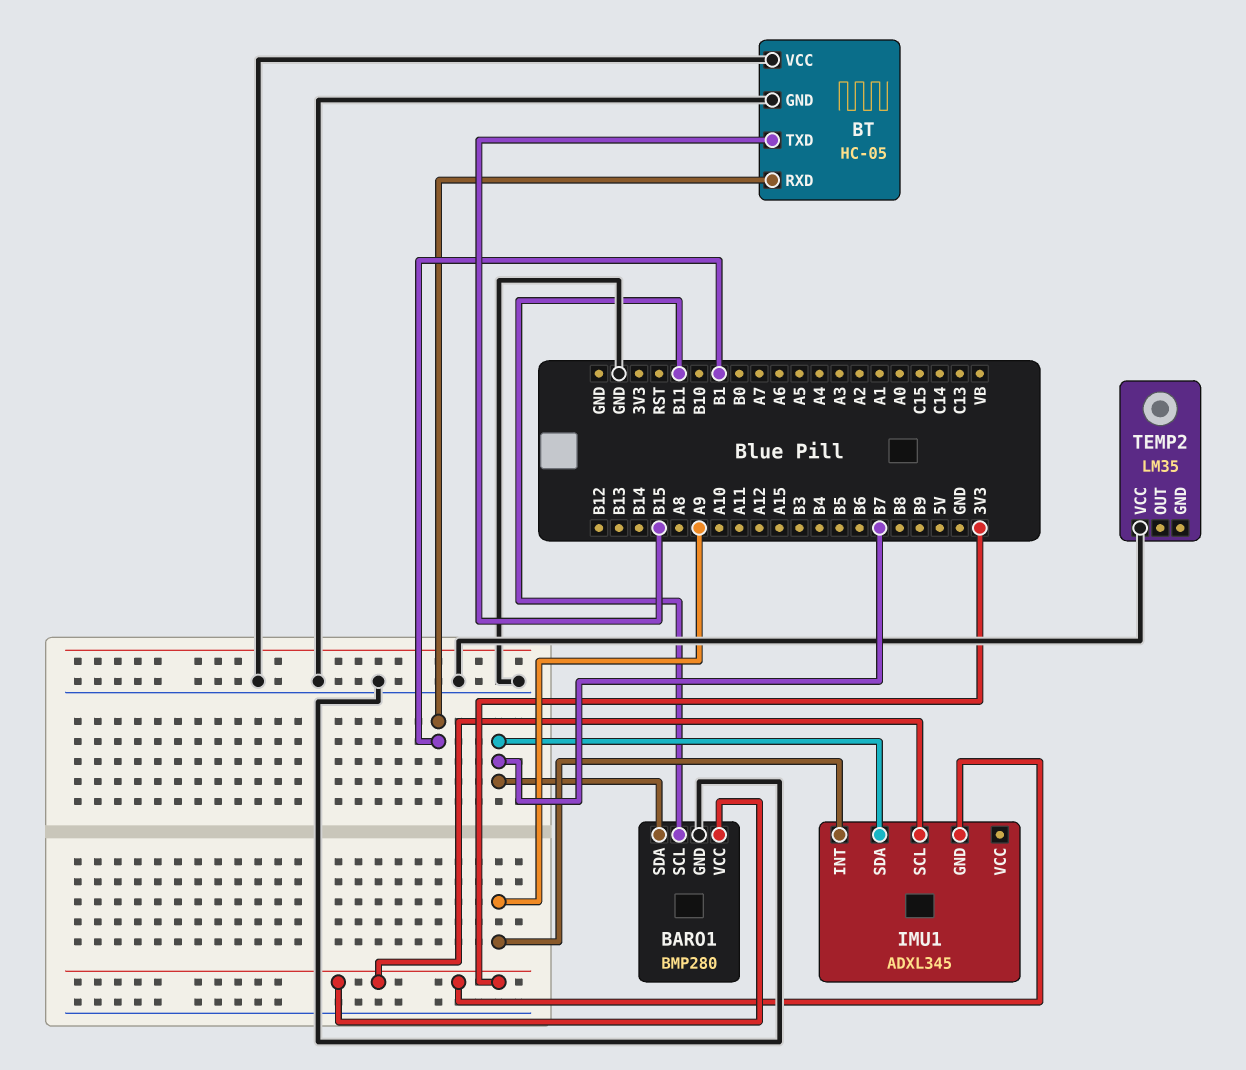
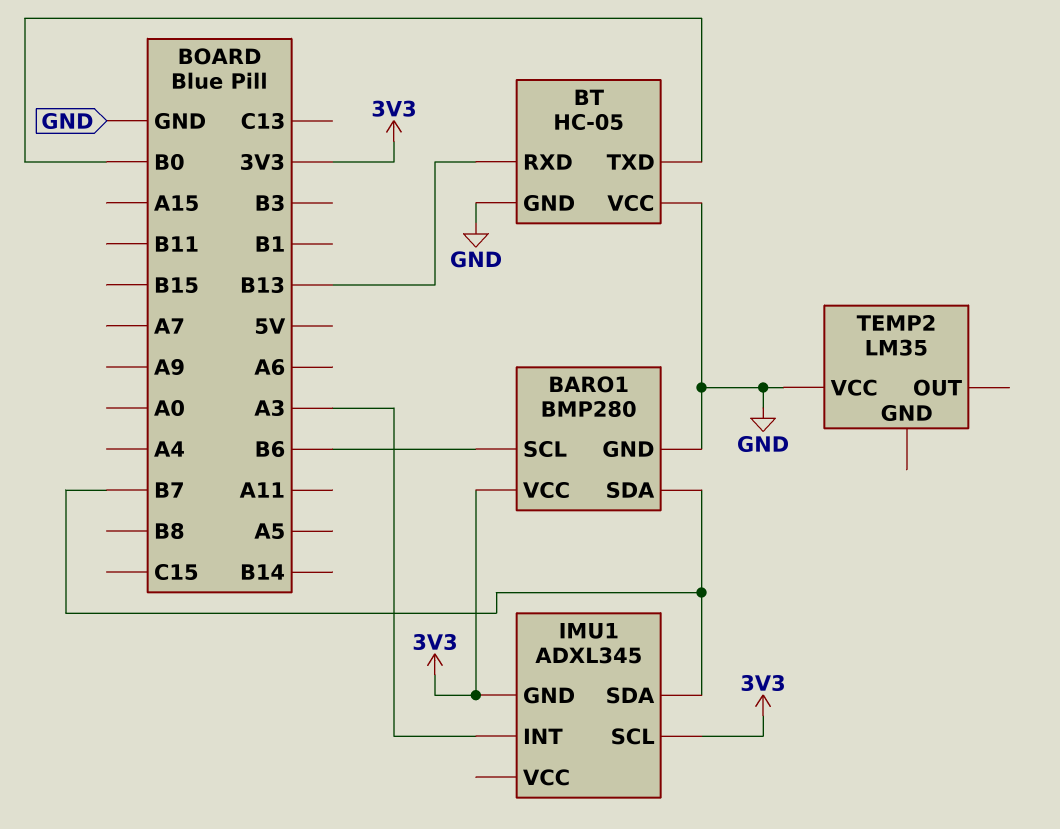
BARO1 pin SCL: B11 -> B6
BT pin RXD: B1 -> B13
BT pin TXD: B15 -> B0
IMU1 pin INT: A9 -> A3

